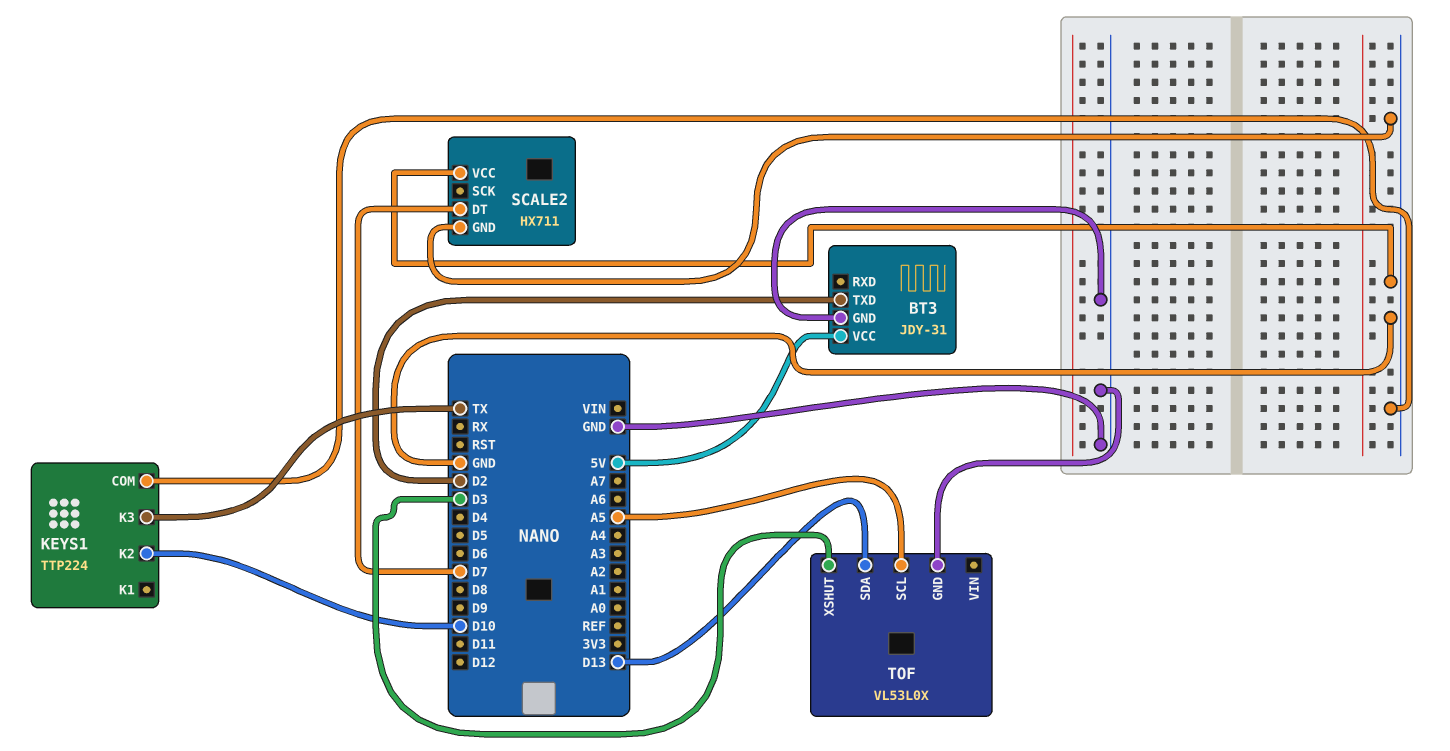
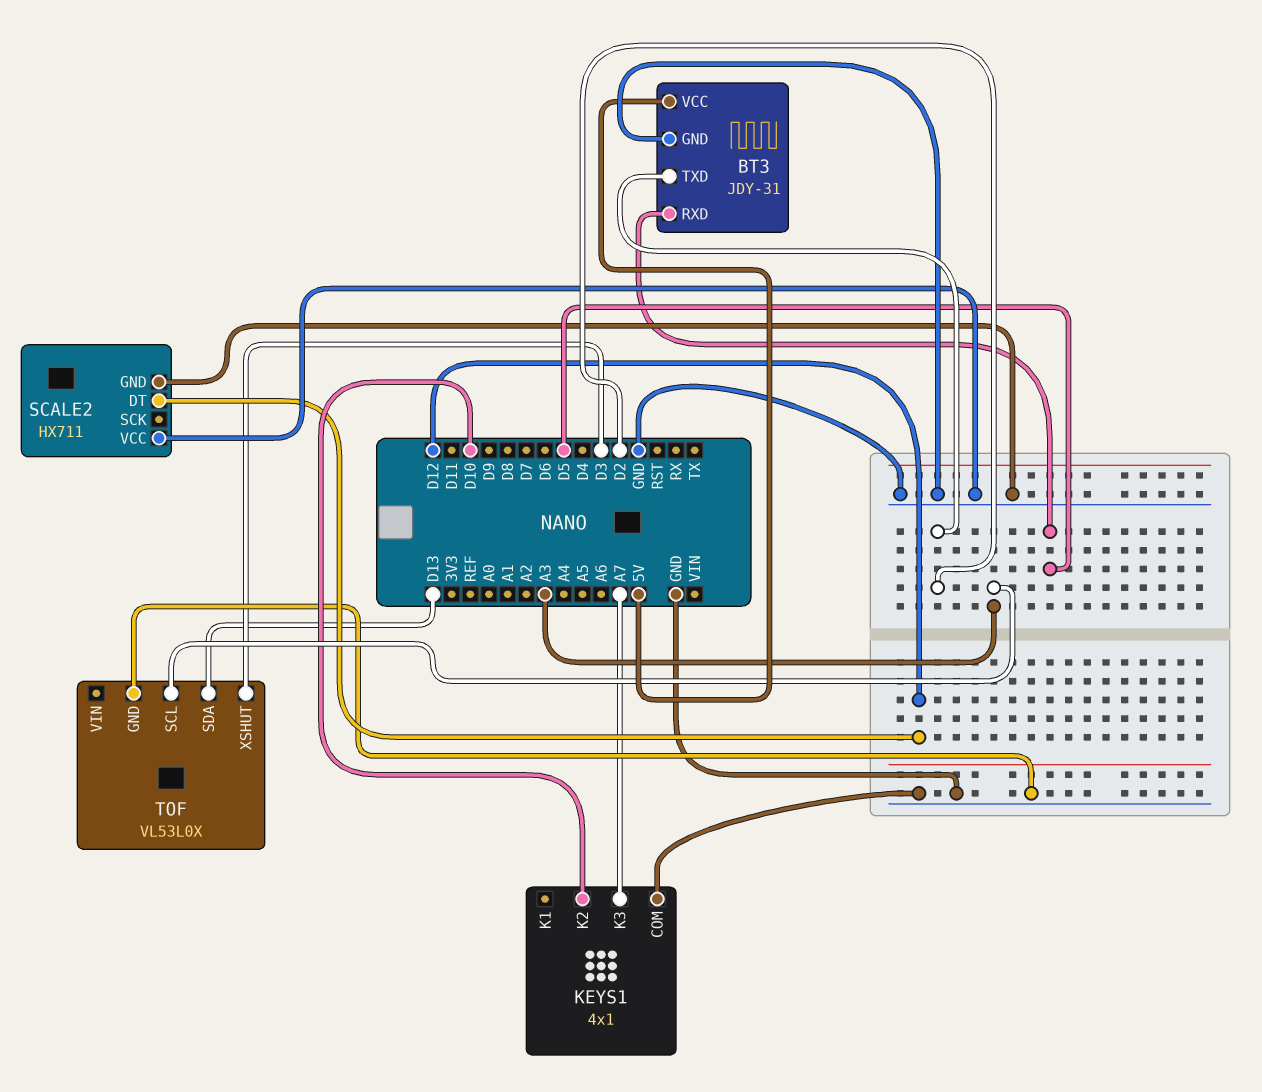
BT3 pin RXD: none -> D5
KEYS1: TTP224 -> 4x1
KEYS1 pin K3: TX -> A7
SCALE2 pin DT: D7 -> D12
TOF pin SCL: A5 -> A3

